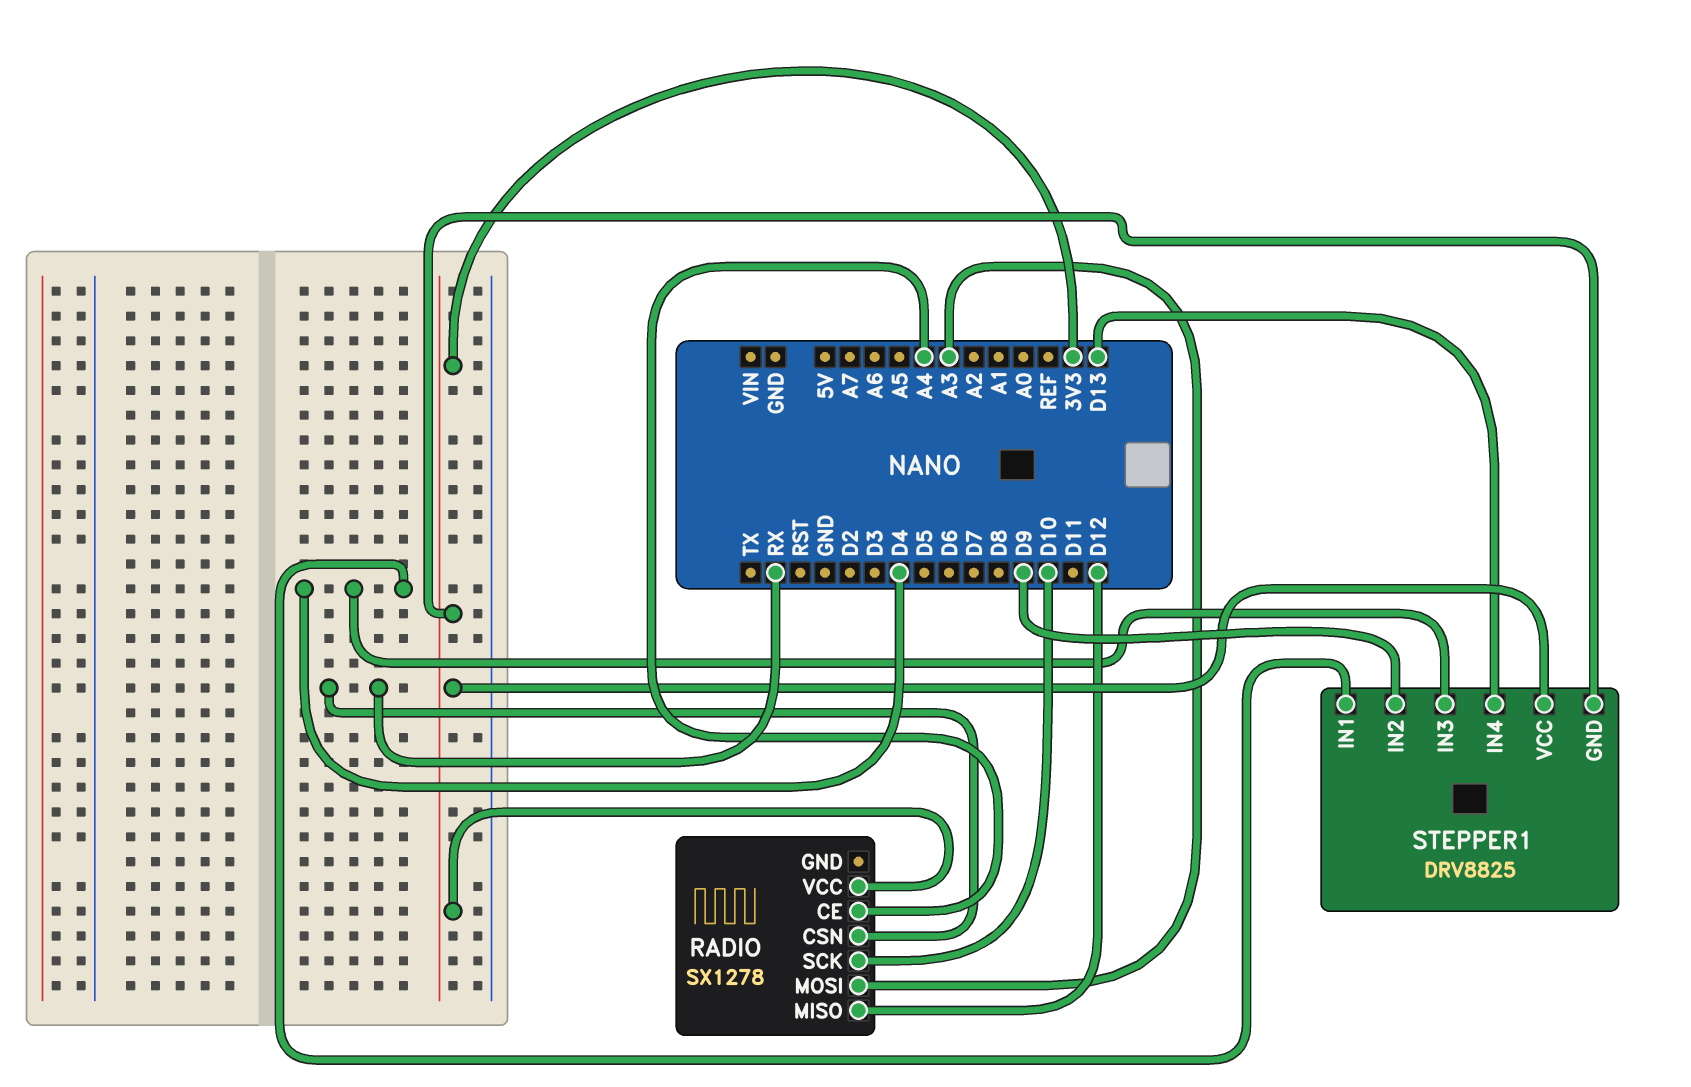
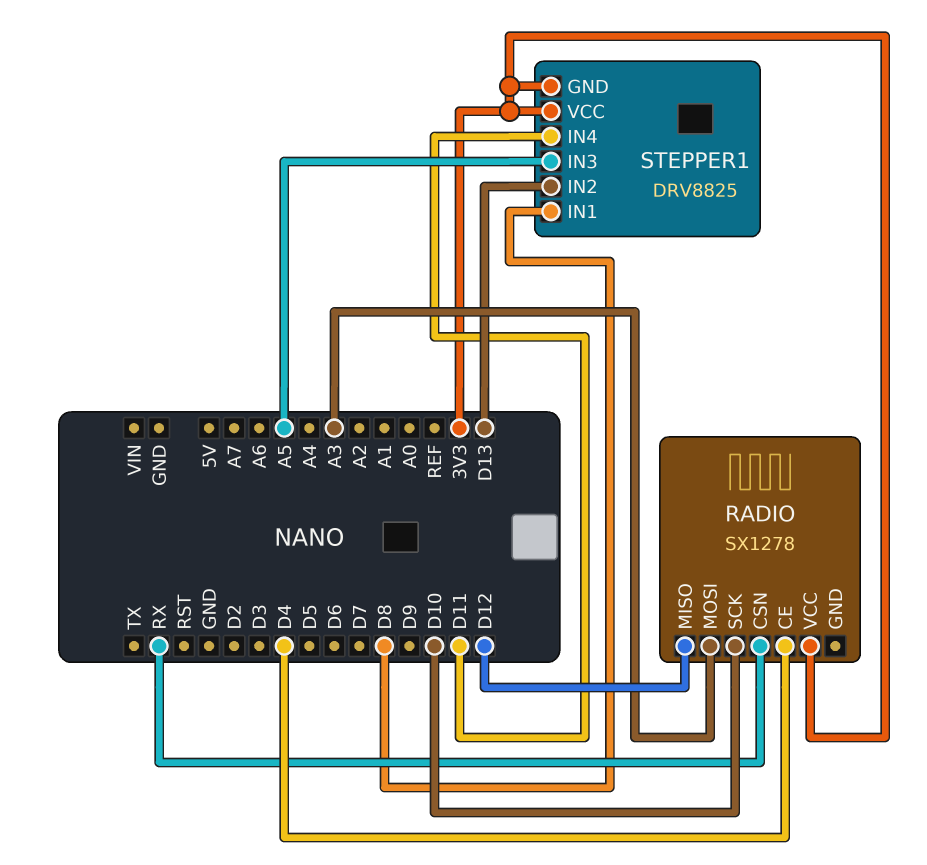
RADIO pin CE: A4 -> D4
STEPPER1 pin IN1: D4 -> D8
STEPPER1 pin IN2: D9 -> D13
STEPPER1 pin IN3: D4 -> A5
STEPPER1 pin IN4: D13 -> D11

